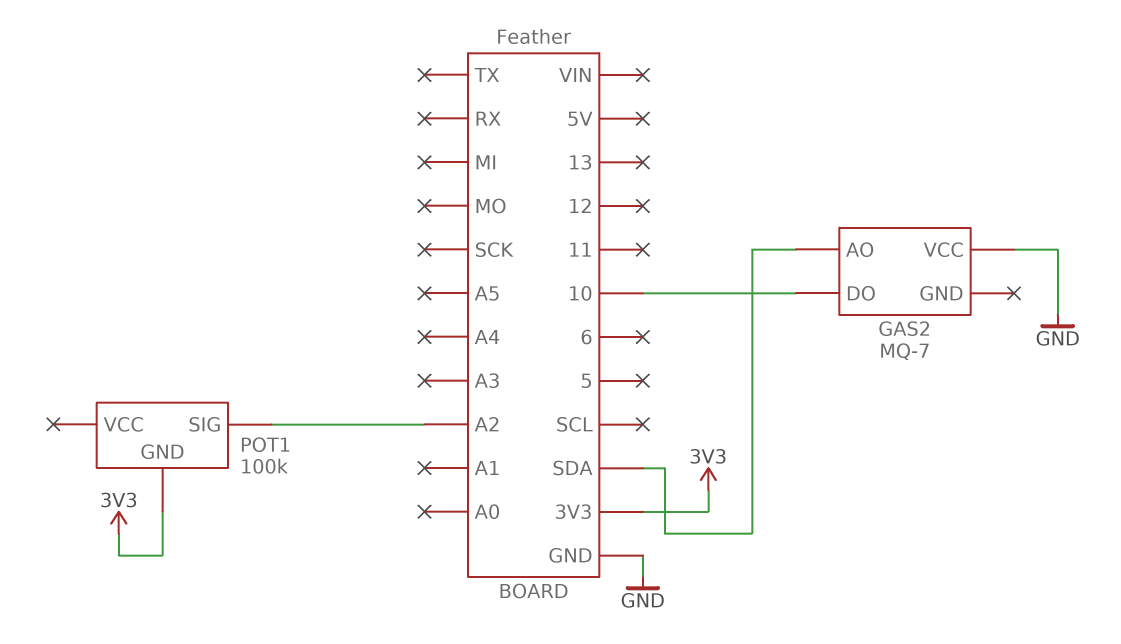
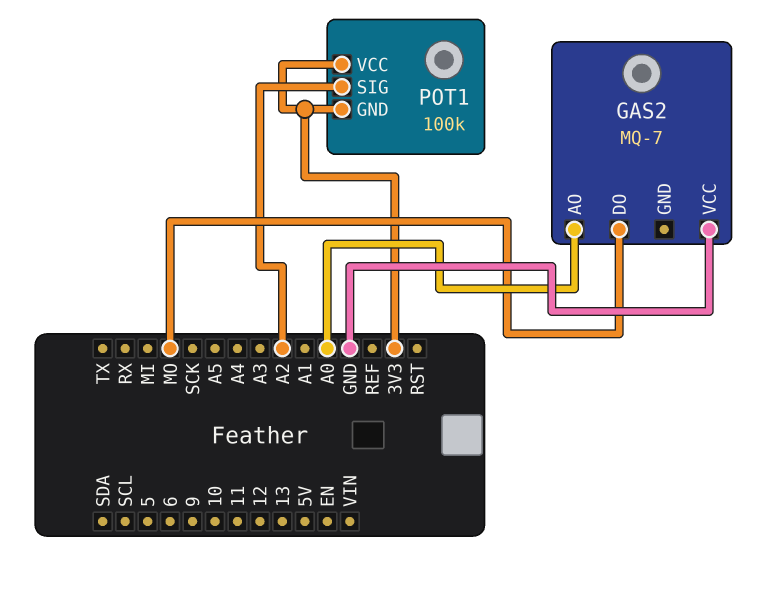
GAS2 pin AO: SDA -> A0
GAS2 pin DO: 10 -> MO
POT1 pin VCC: none -> 3V3

